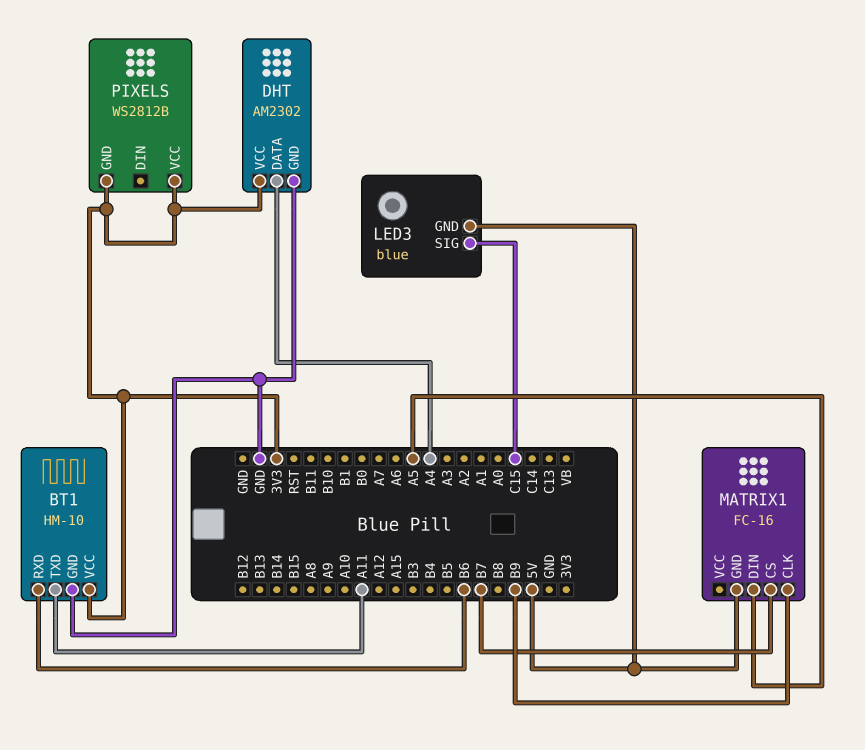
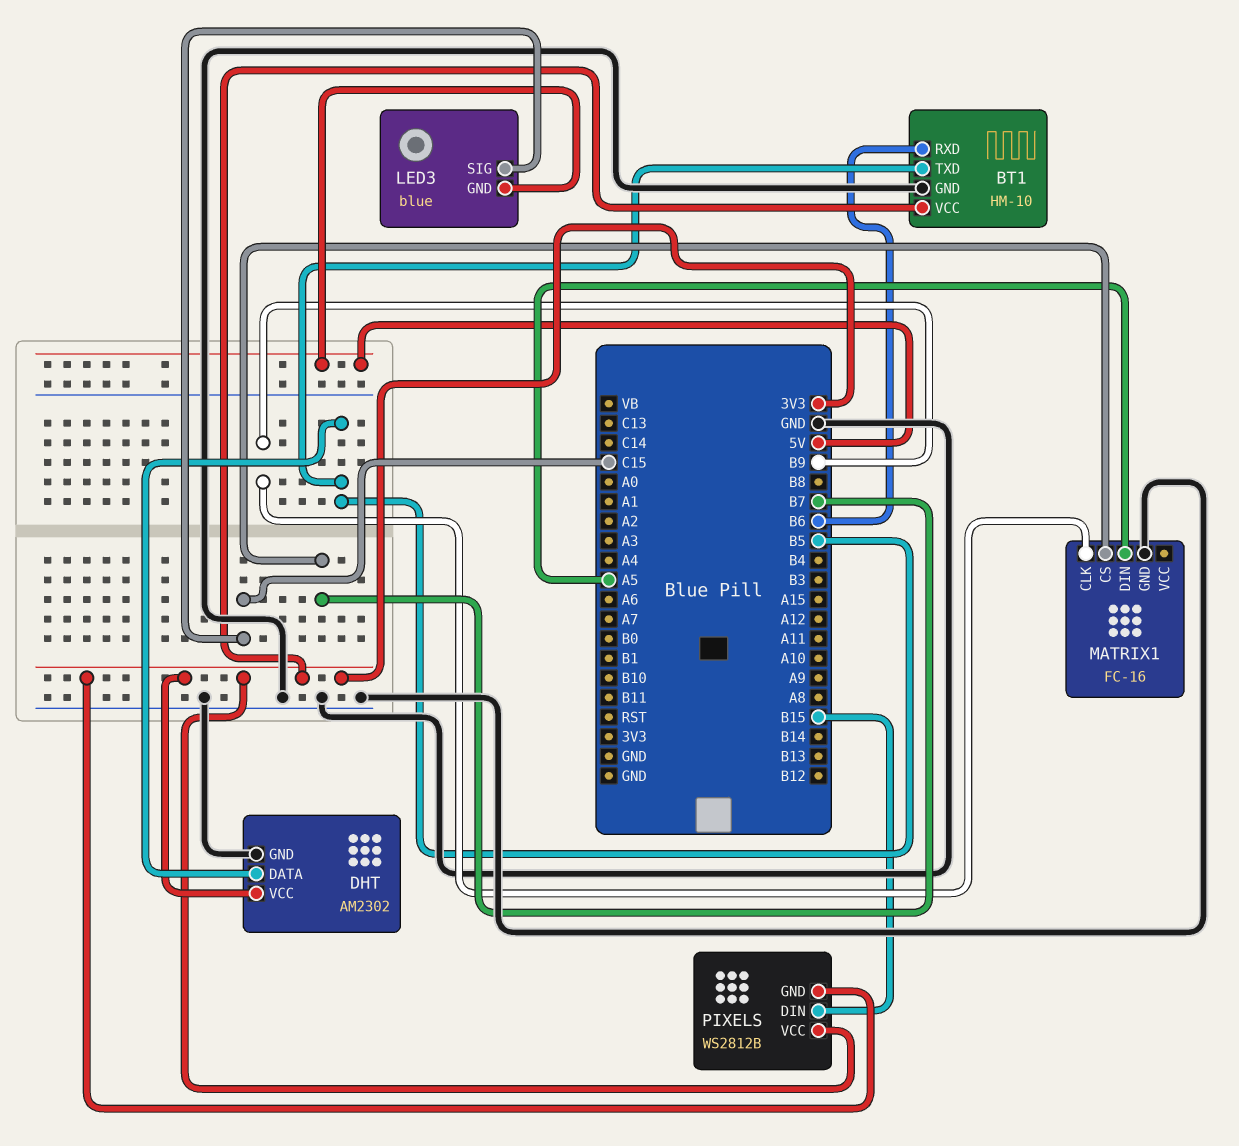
BT1 pin TXD: A11 -> B5
DHT pin DATA: A4 -> B5
MATRIX1 pin GND: 5V -> GND
PIXELS pin DIN: none -> B15

